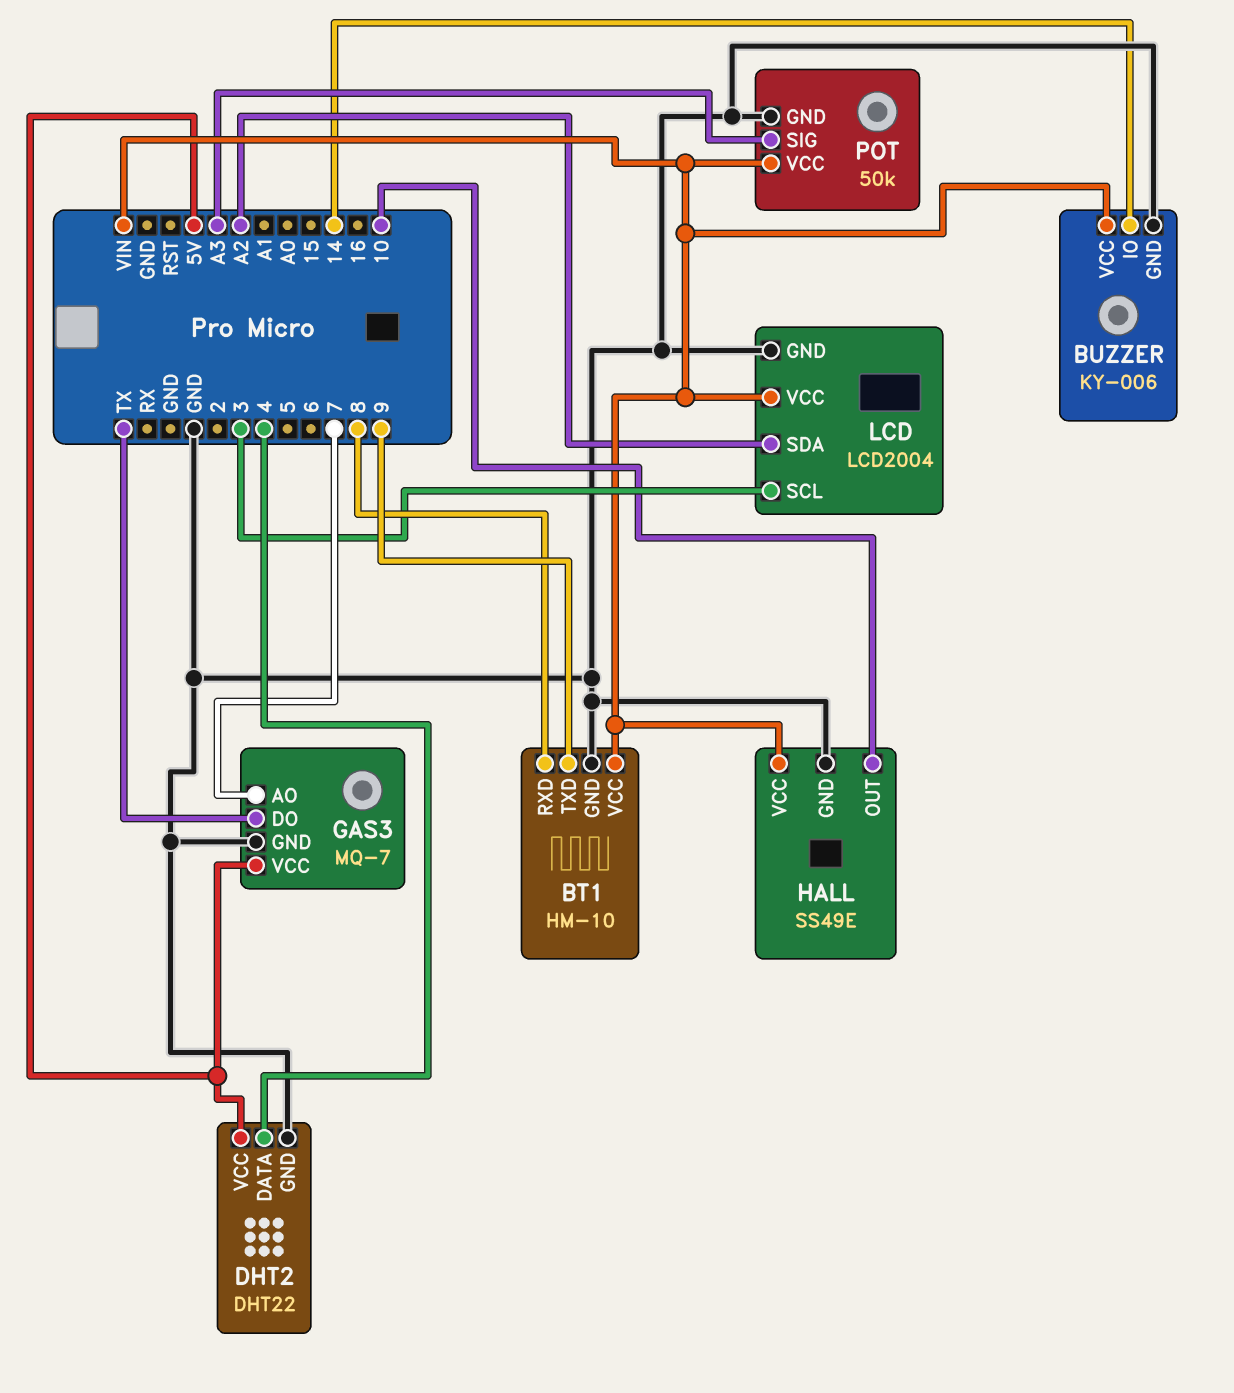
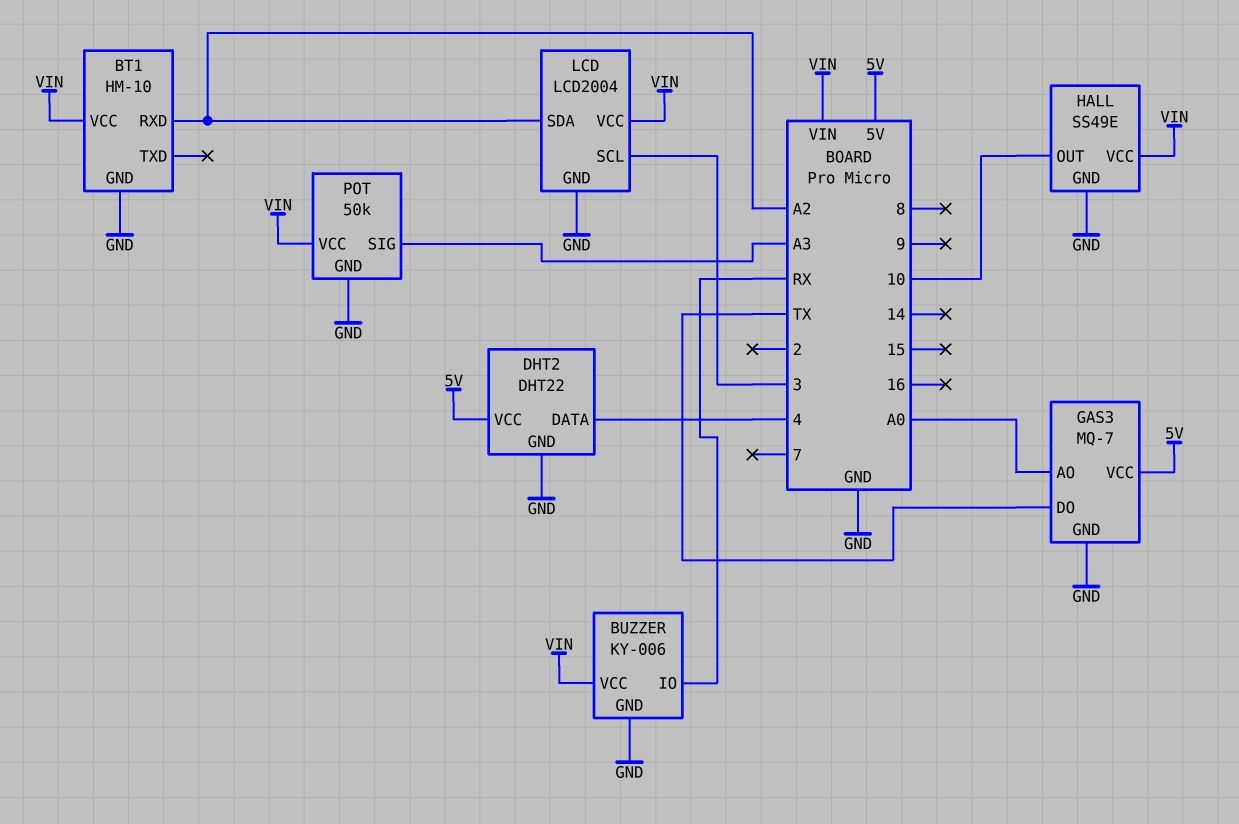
BT1 pin RXD: 8 -> A2
BT1 pin TXD: 9 -> none
BUZZER pin IO: 14 -> RX
GAS3 pin AO: 7 -> A0

